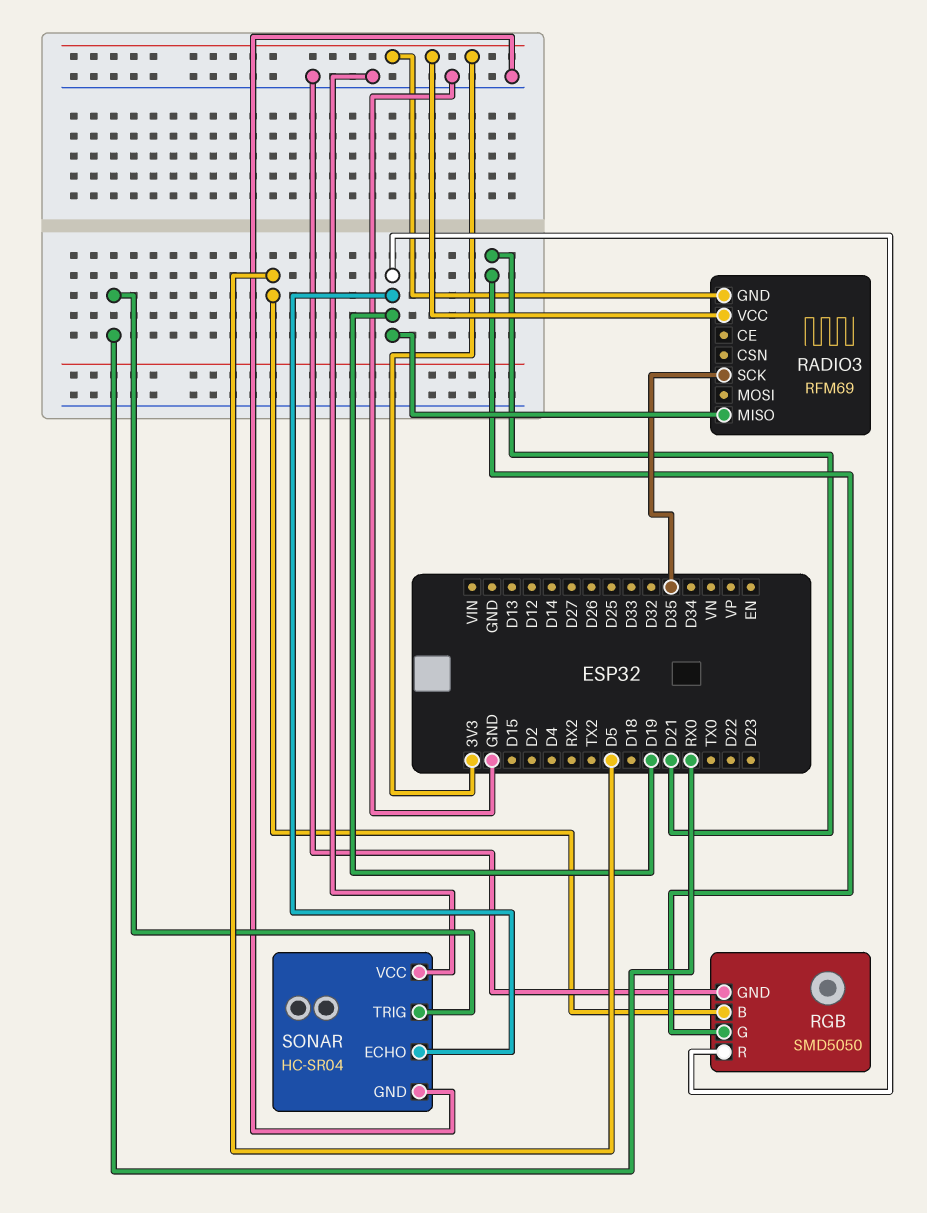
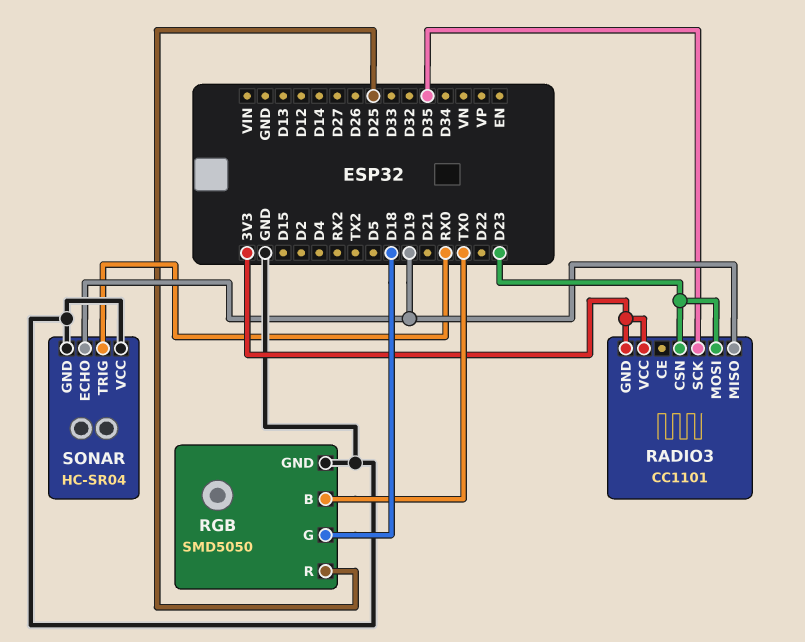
RADIO3: RFM69 -> CC1101
RADIO3 pin CSN: none -> D23
RADIO3 pin MOSI: none -> D23
RGB pin B: D5 -> TX0
RGB pin G: D21 -> D18
RGB pin R: D19 -> D25

